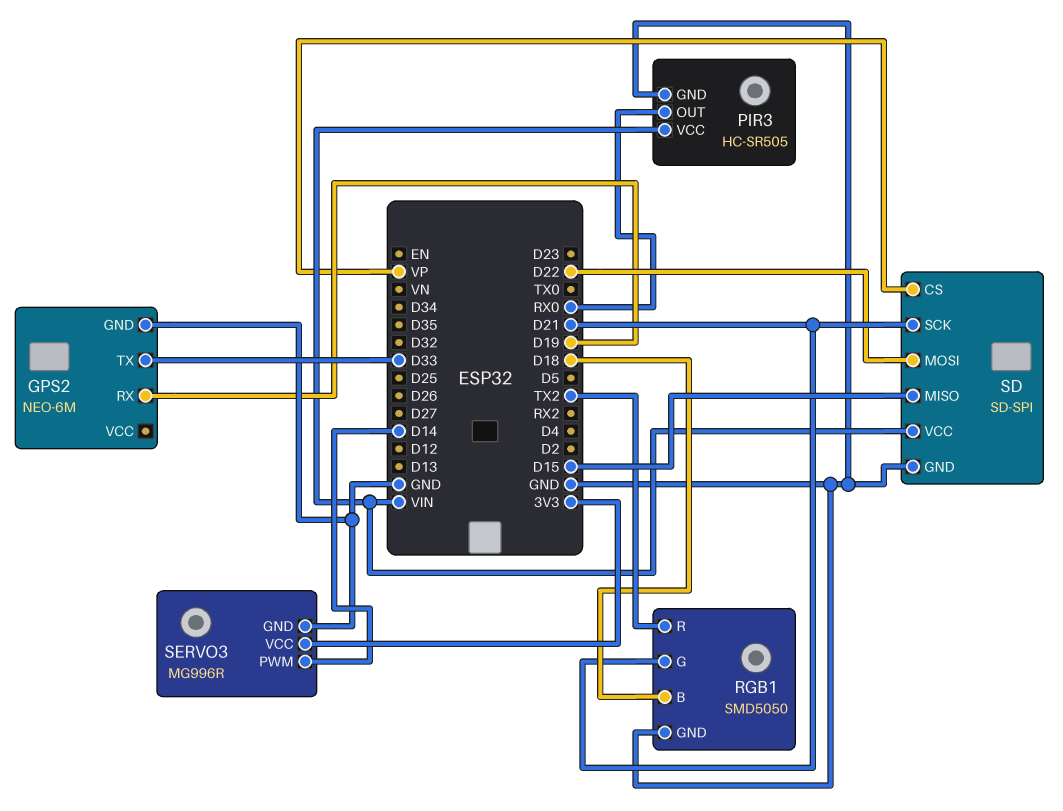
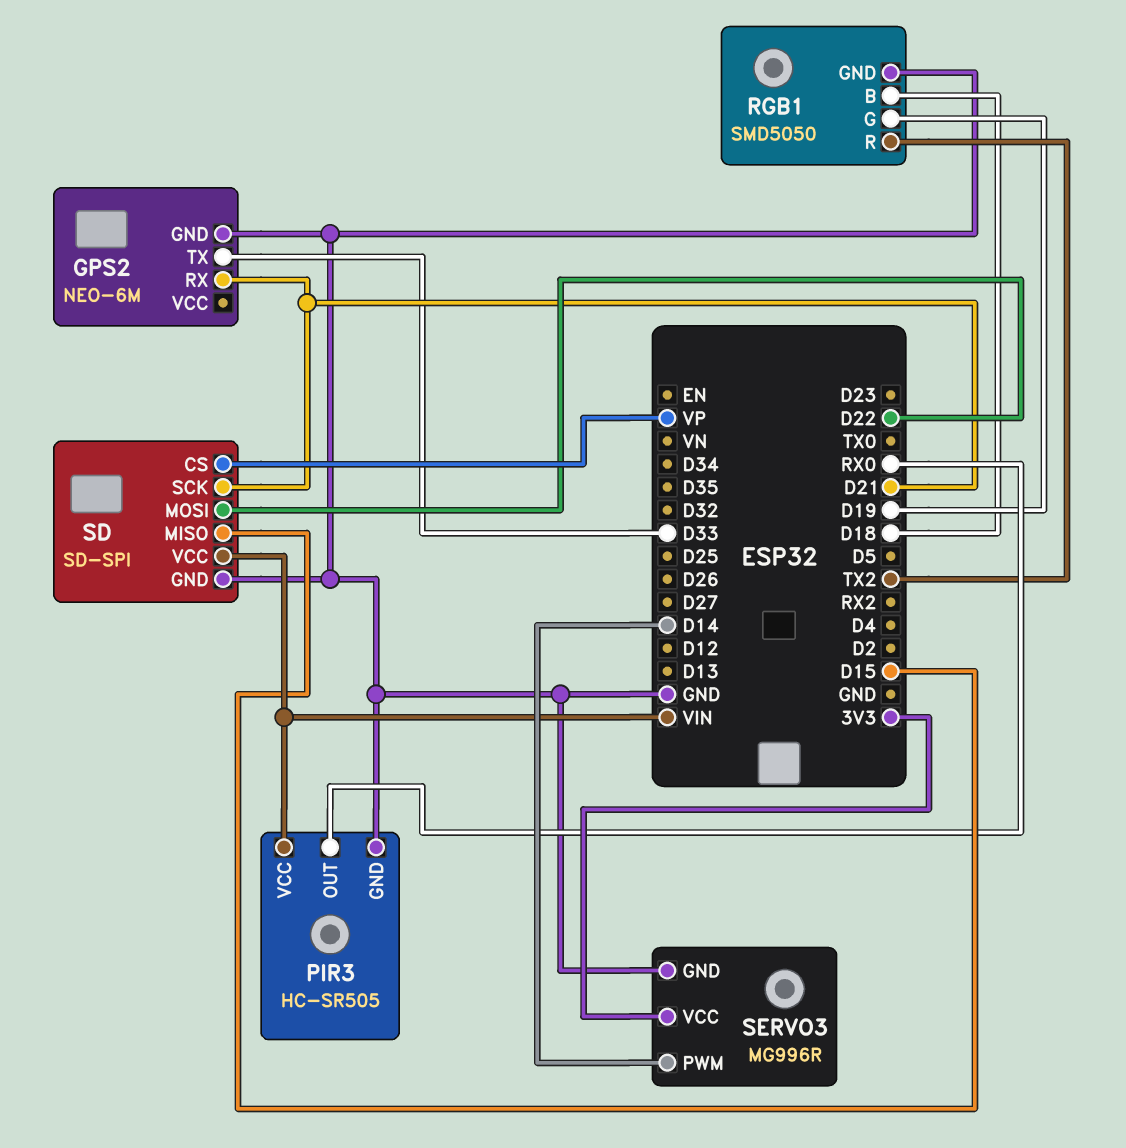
GPS2 pin RX: D19 -> D21
RGB1 pin G: D21 -> D19

